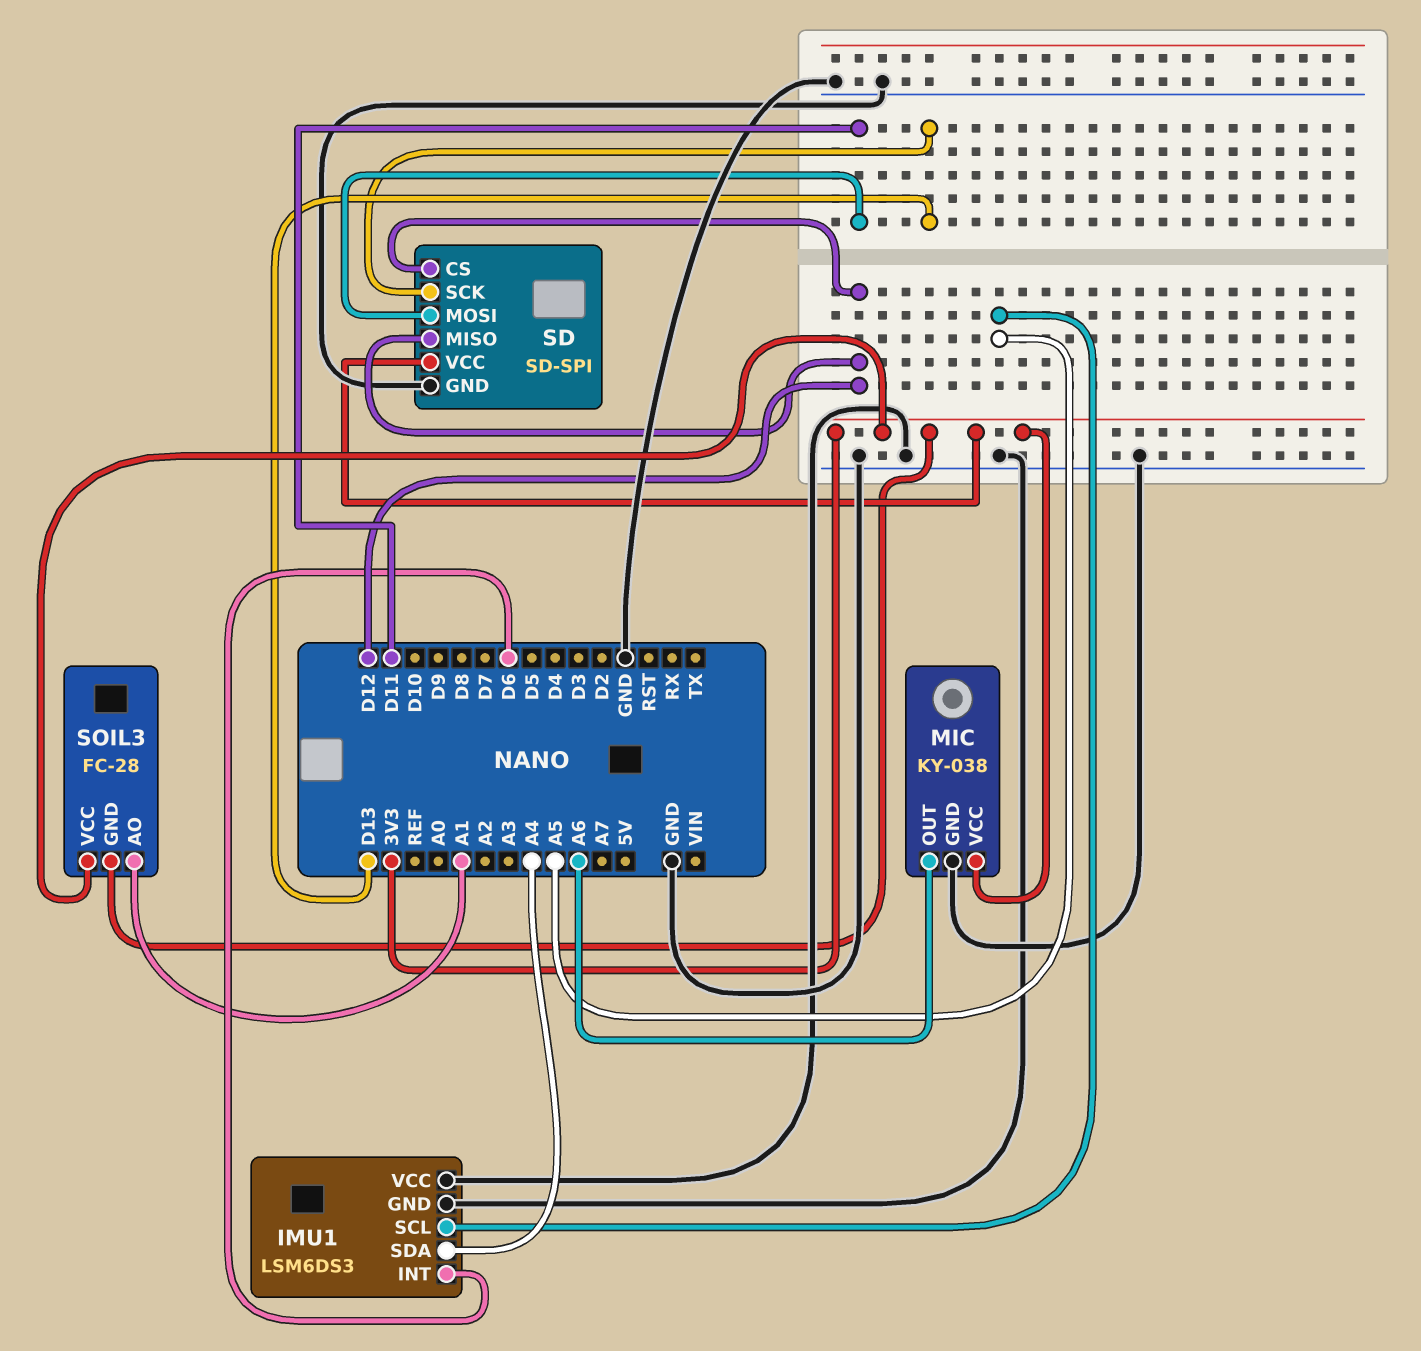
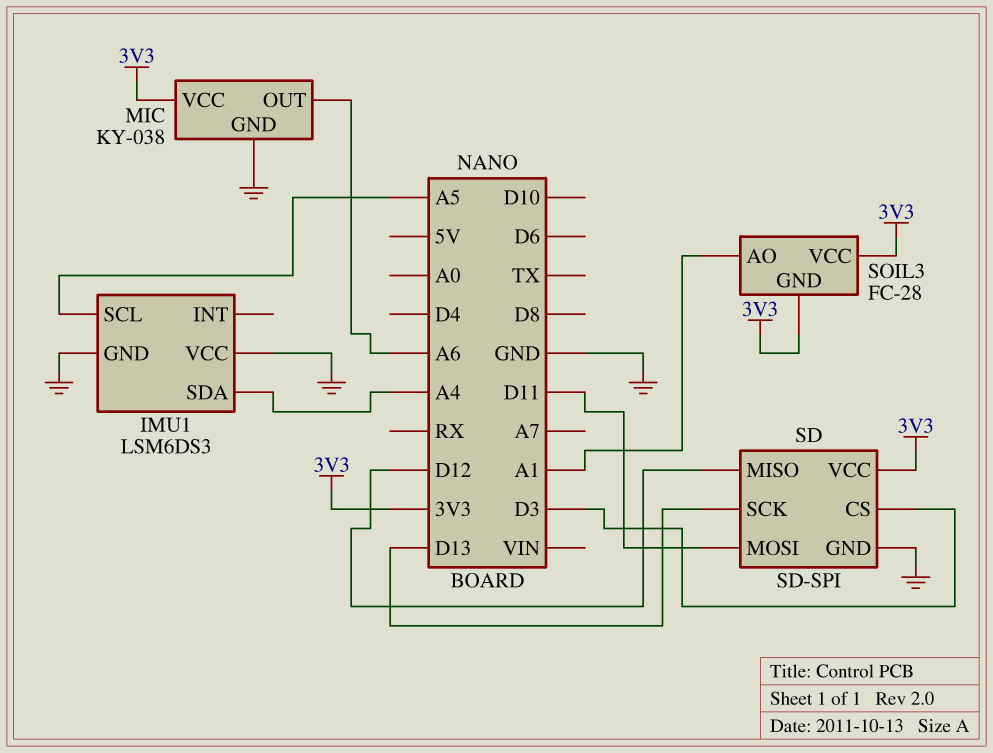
IMU1 pin INT: D6 -> none
SD pin CS: D12 -> D3

